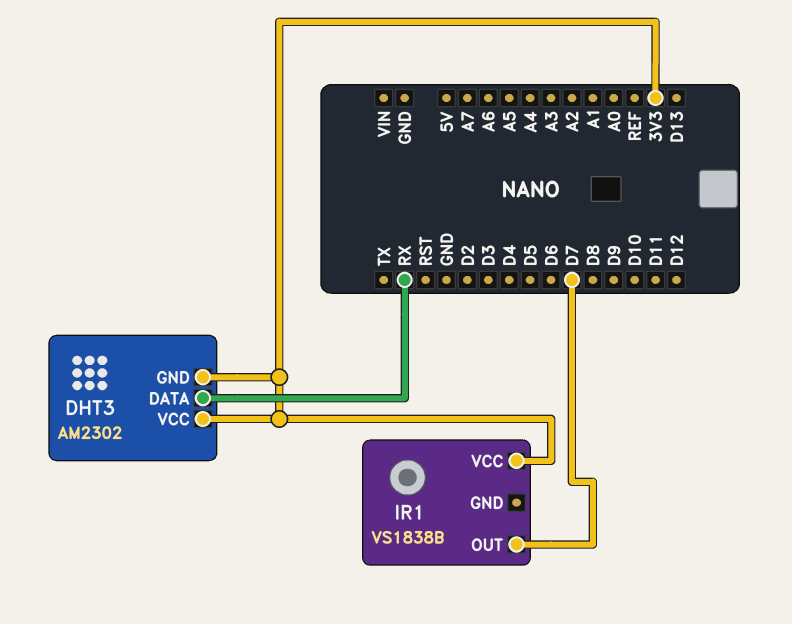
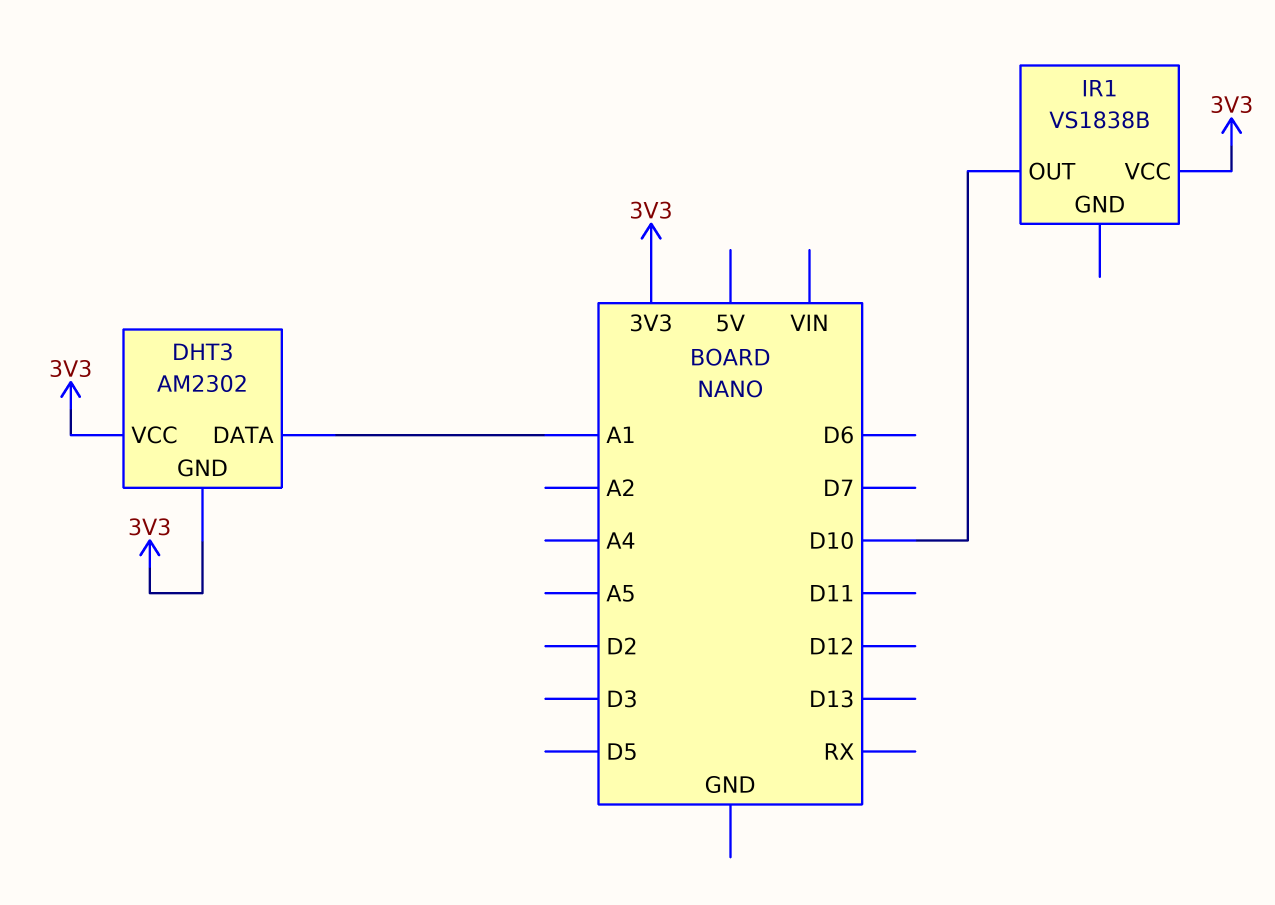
DHT3 pin DATA: RX -> A1
IR1 pin OUT: D7 -> D10

